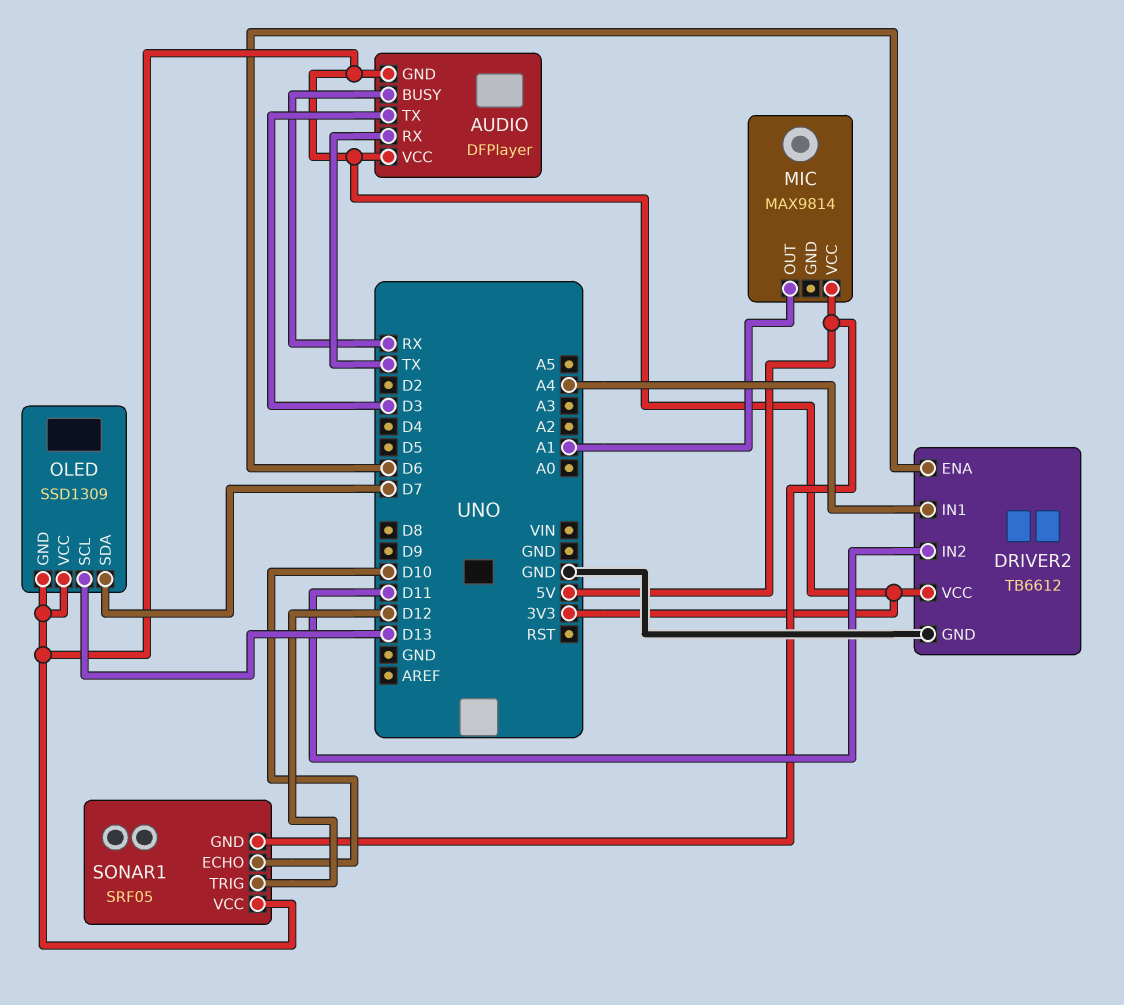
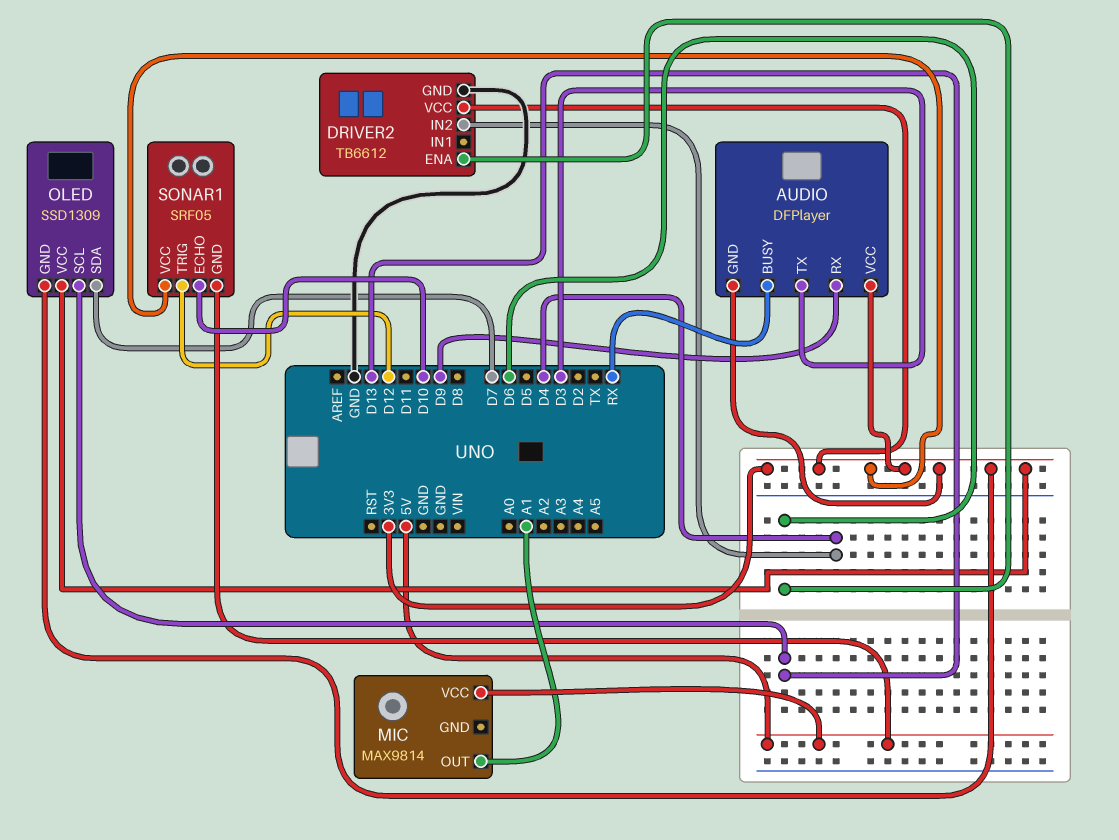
AUDIO pin RX: TX -> D9
DRIVER2 pin IN1: A4 -> none
DRIVER2 pin IN2: D11 -> D4

